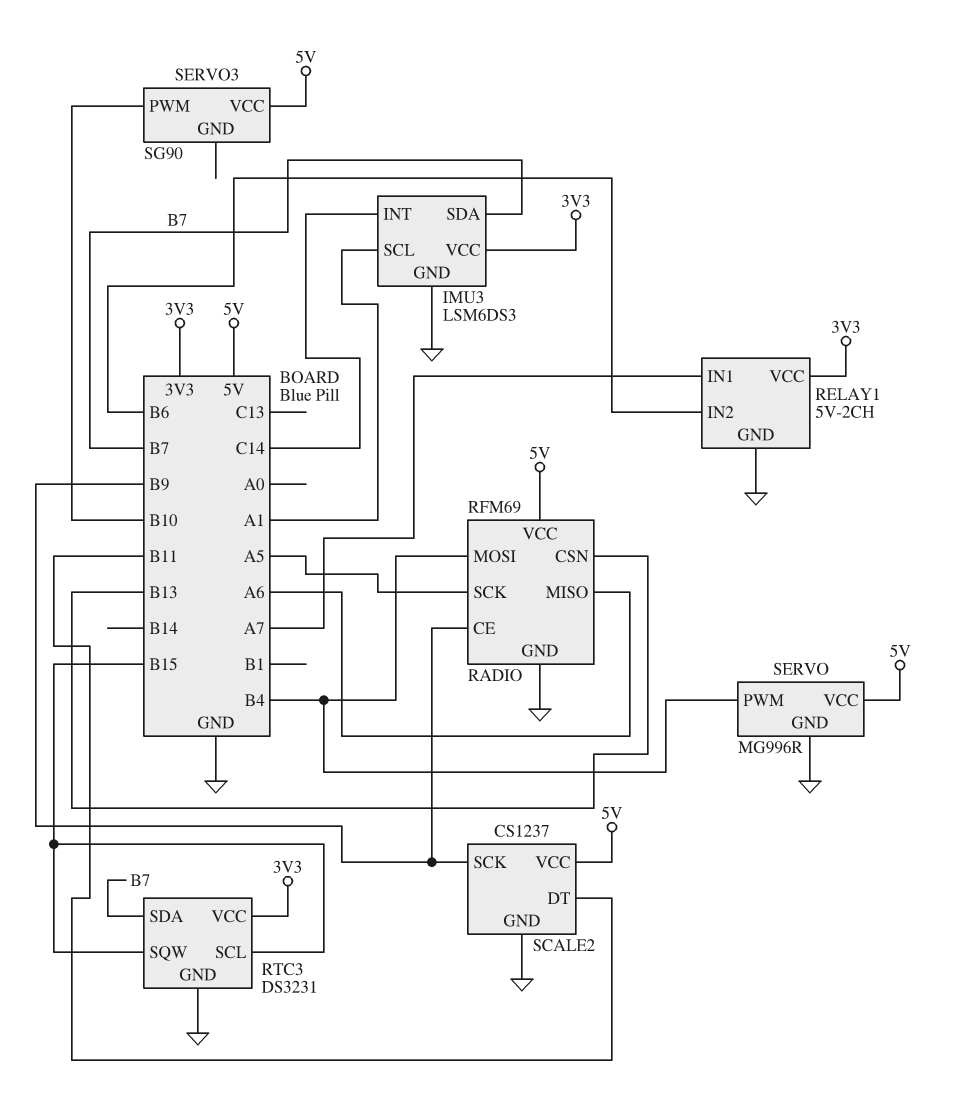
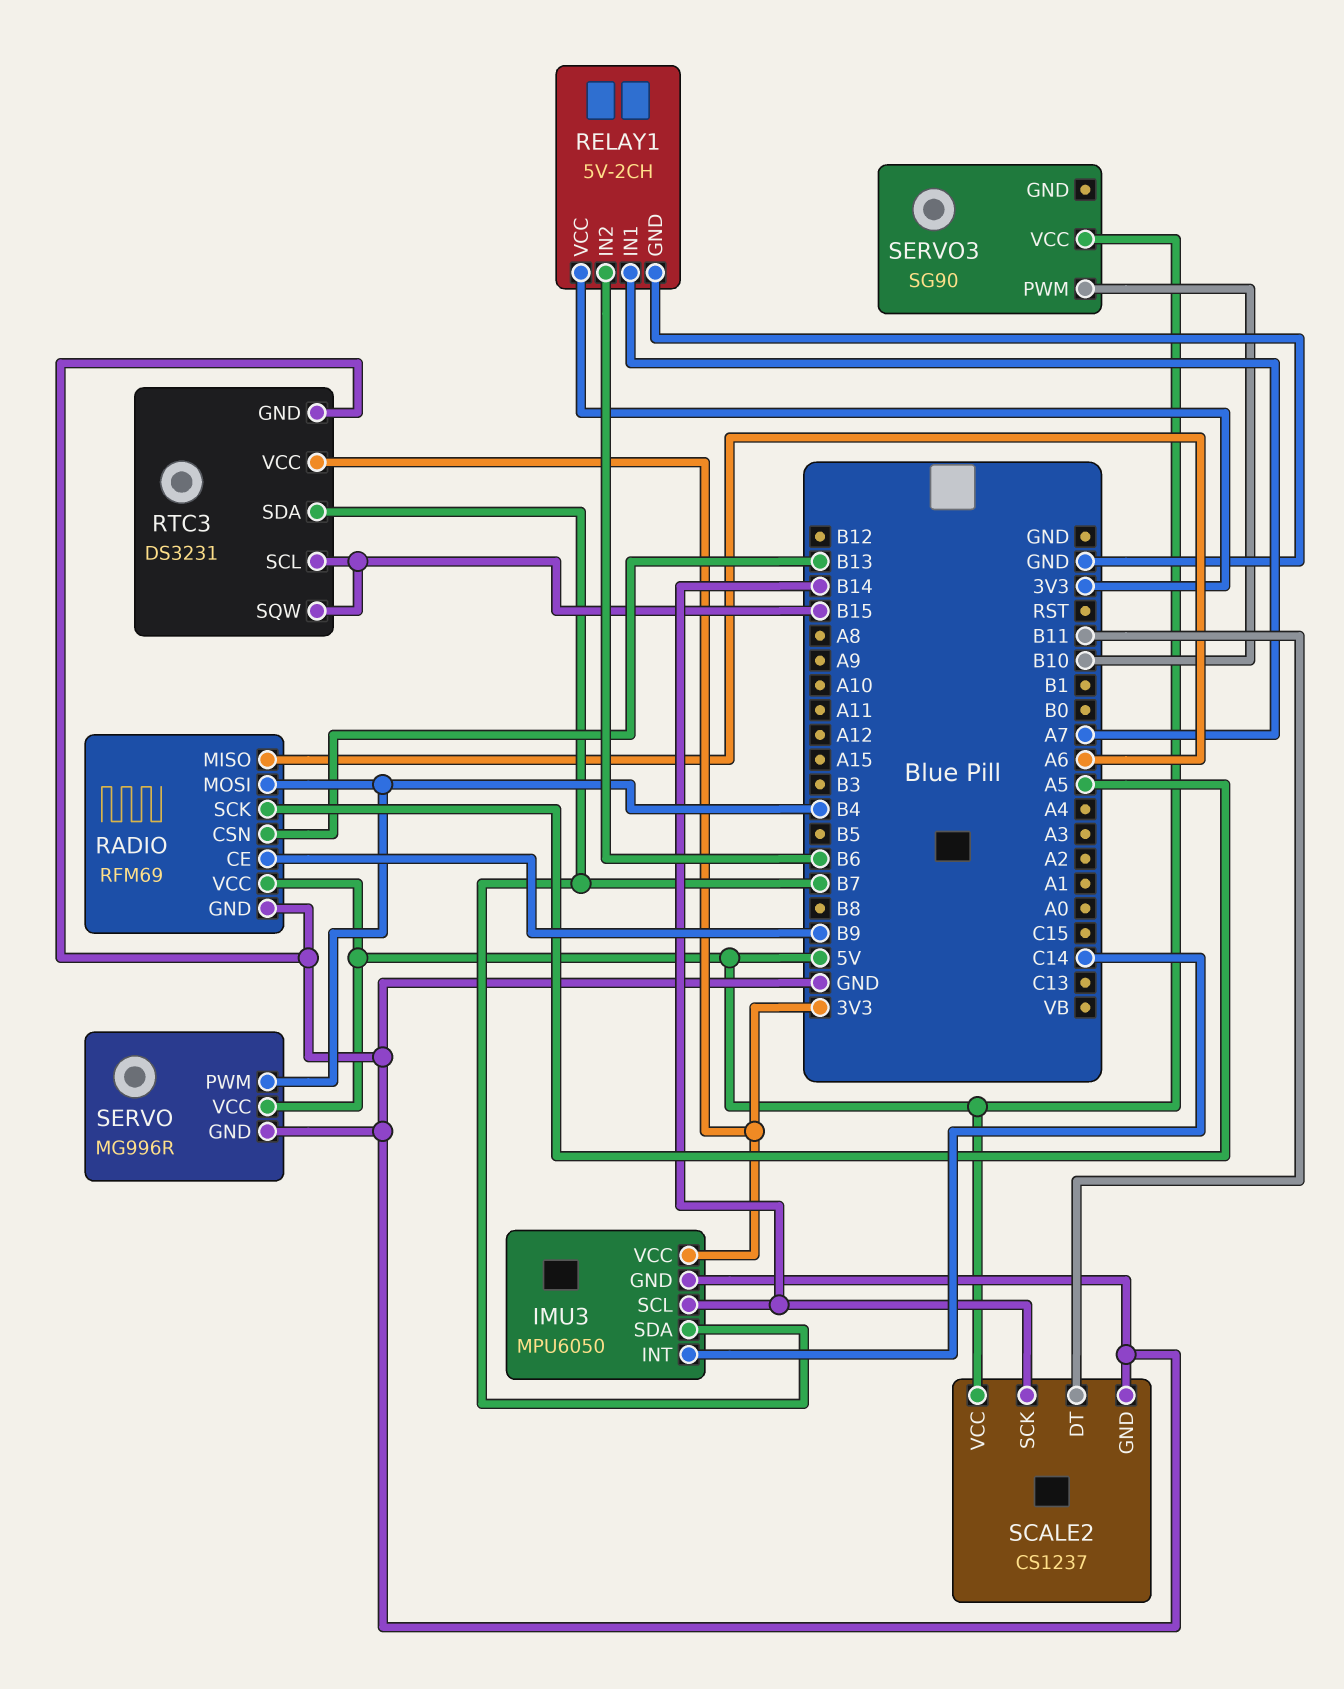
IMU3: LSM6DS3 -> MPU6050
IMU3 pin SCL: A1 -> B14
SCALE2 pin SCK: B9 -> B14

